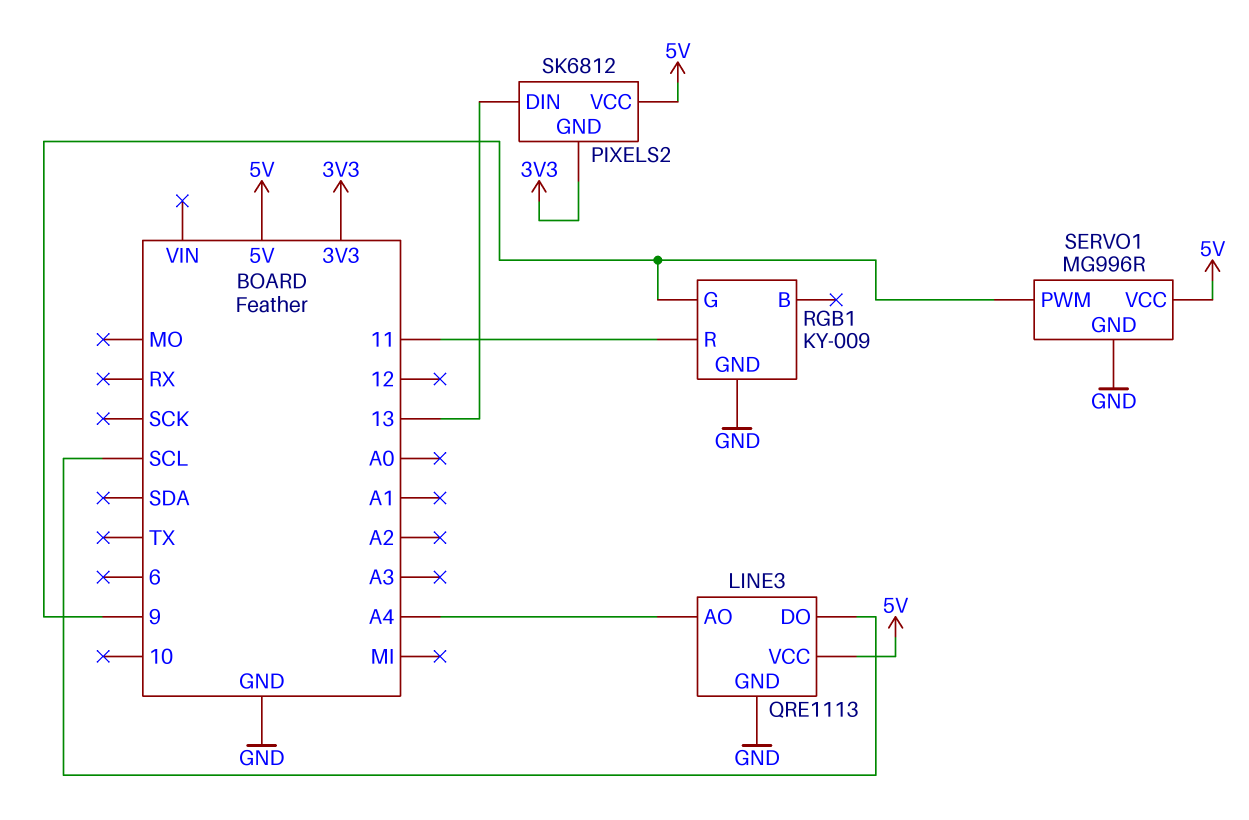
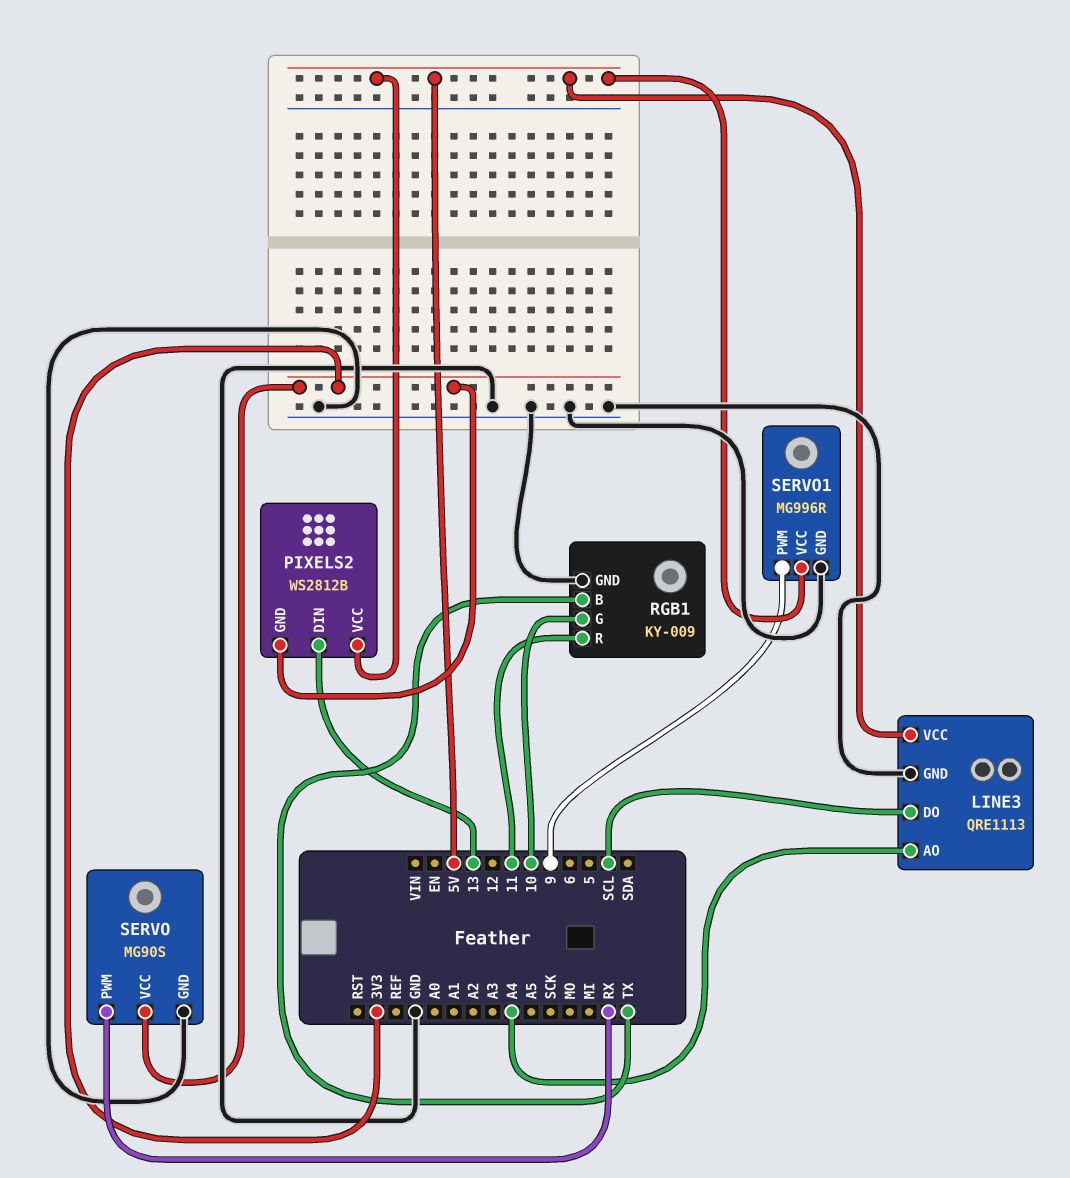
PIXELS2: SK6812 -> WS2812B
RGB1 pin B: none -> TX
RGB1 pin G: 9 -> 10
SERVO: none -> MG90S
SERVO pin GND: none -> GND
SERVO pin PWM: none -> RX
SERVO pin VCC: none -> 3V3

